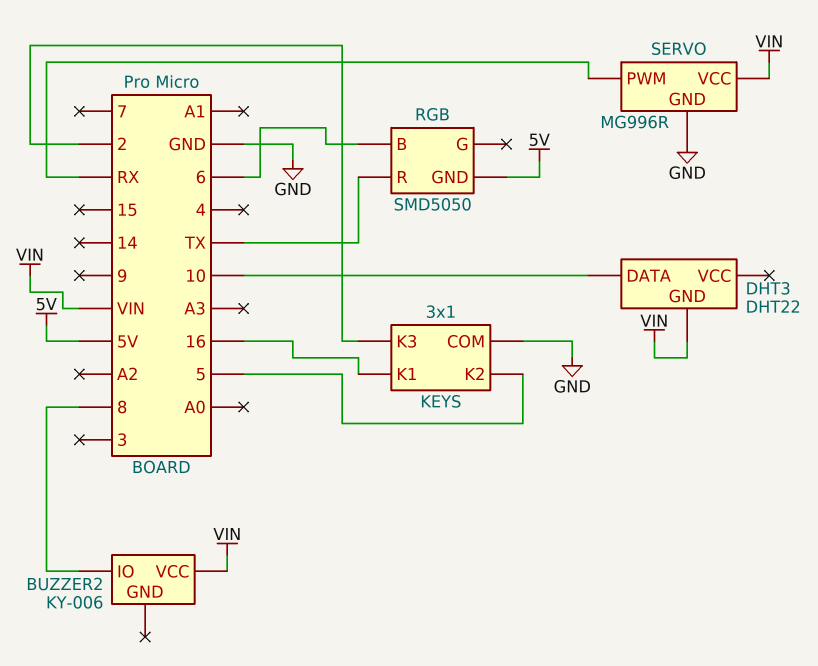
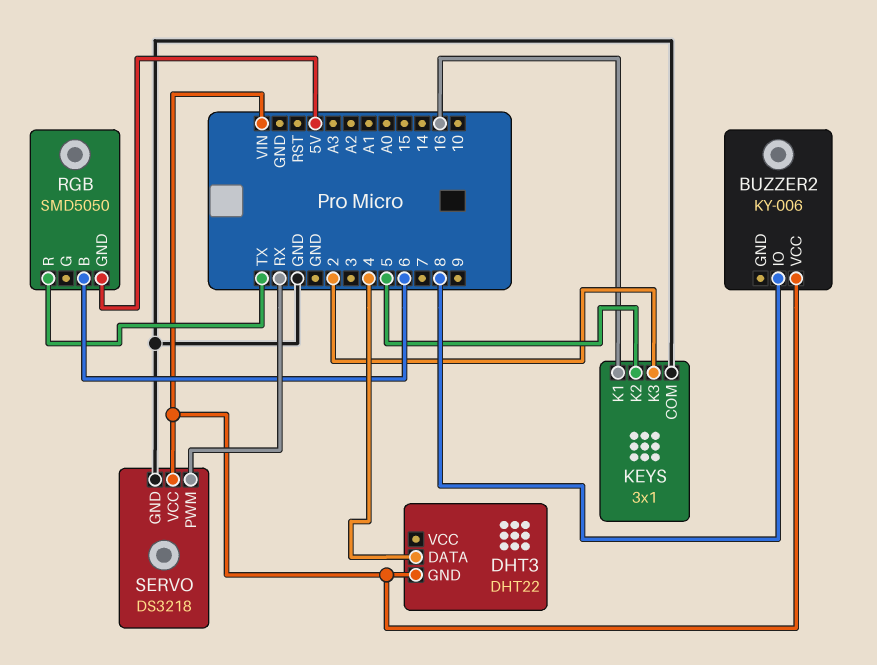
DHT3 pin DATA: 10 -> 4
SERVO: MG996R -> DS3218

